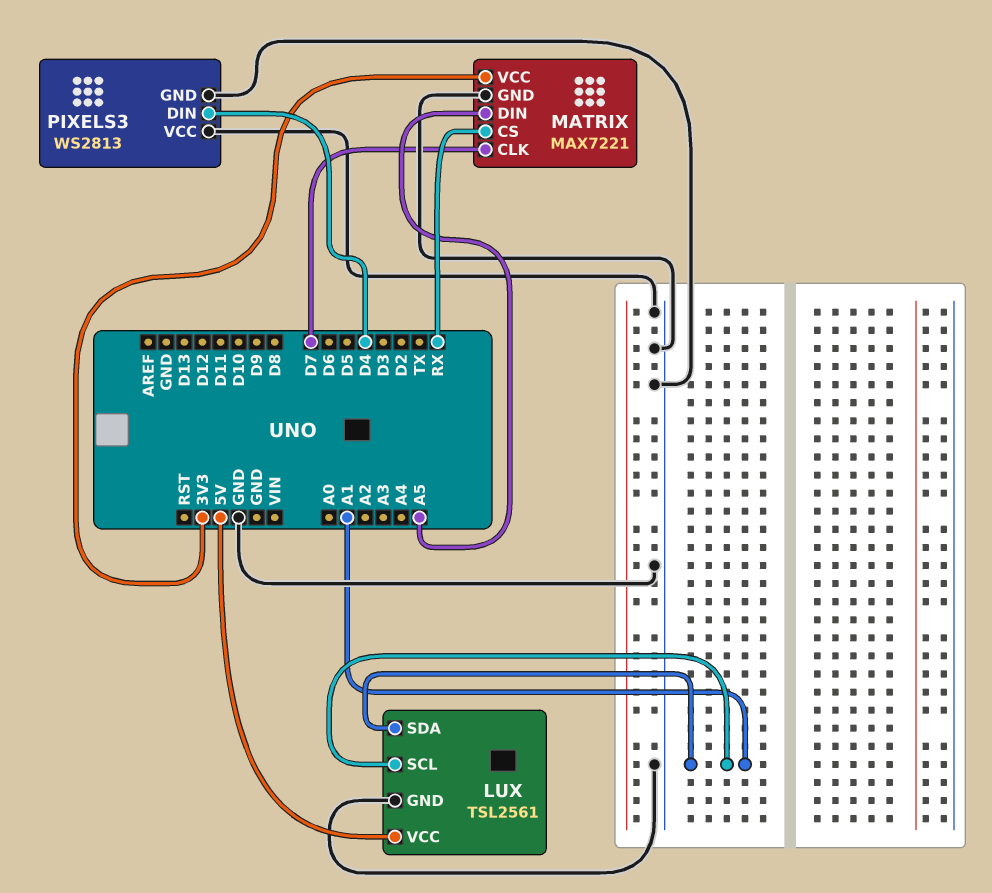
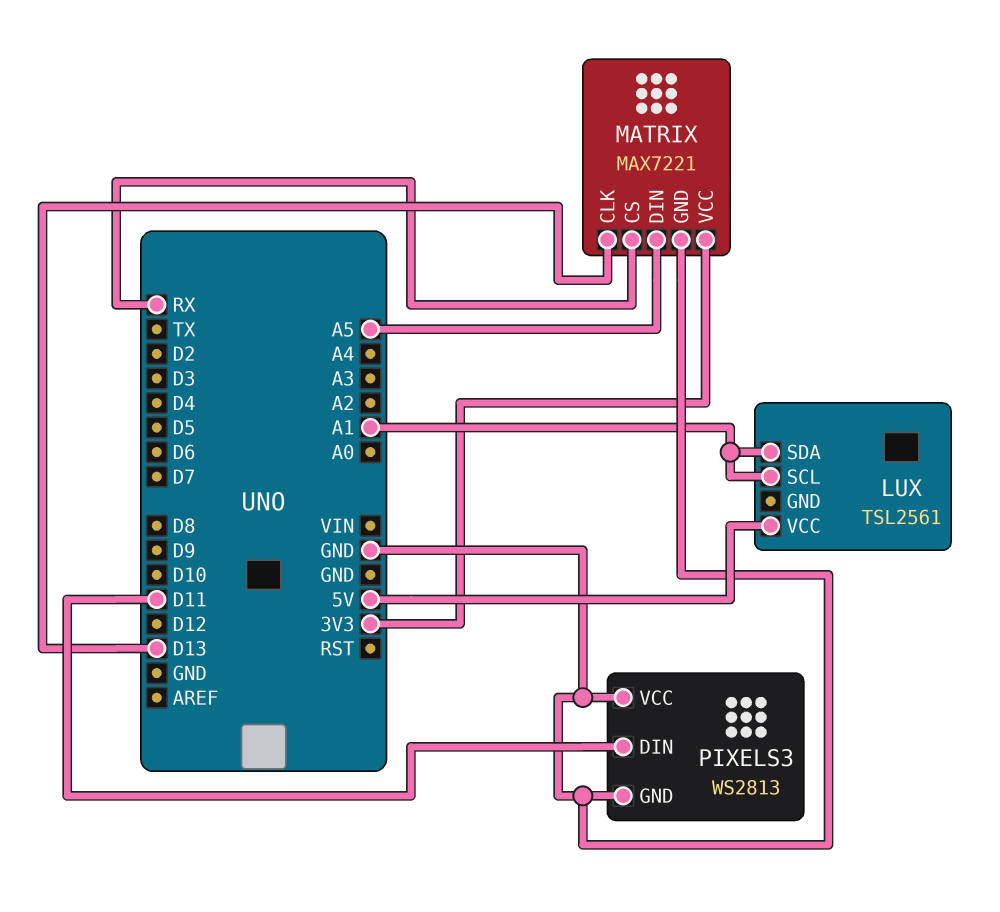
LUX pin GND: GND -> none
MATRIX pin CLK: D7 -> D13
PIXELS3 pin DIN: D4 -> D11

